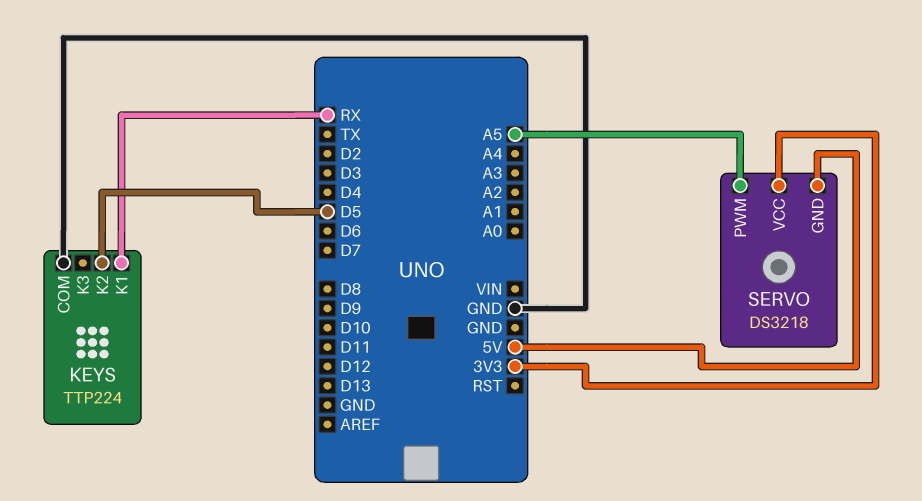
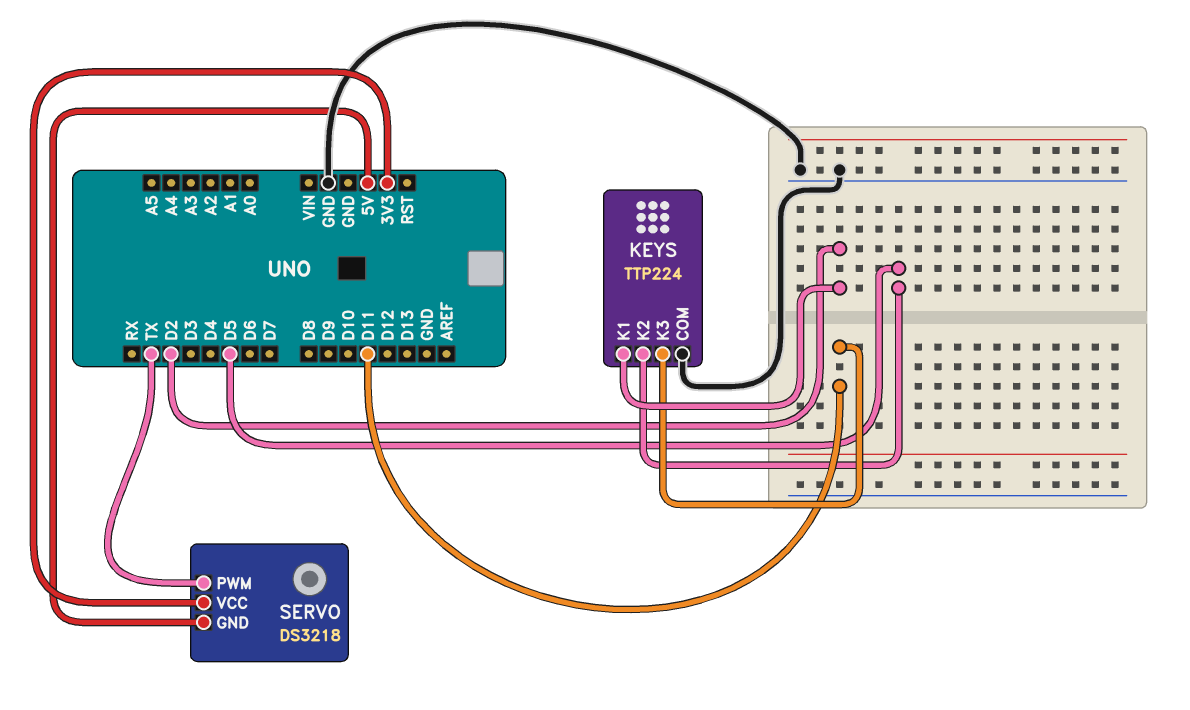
KEYS pin K1: RX -> D2
KEYS pin K3: none -> D11
SERVO pin PWM: A5 -> TX

